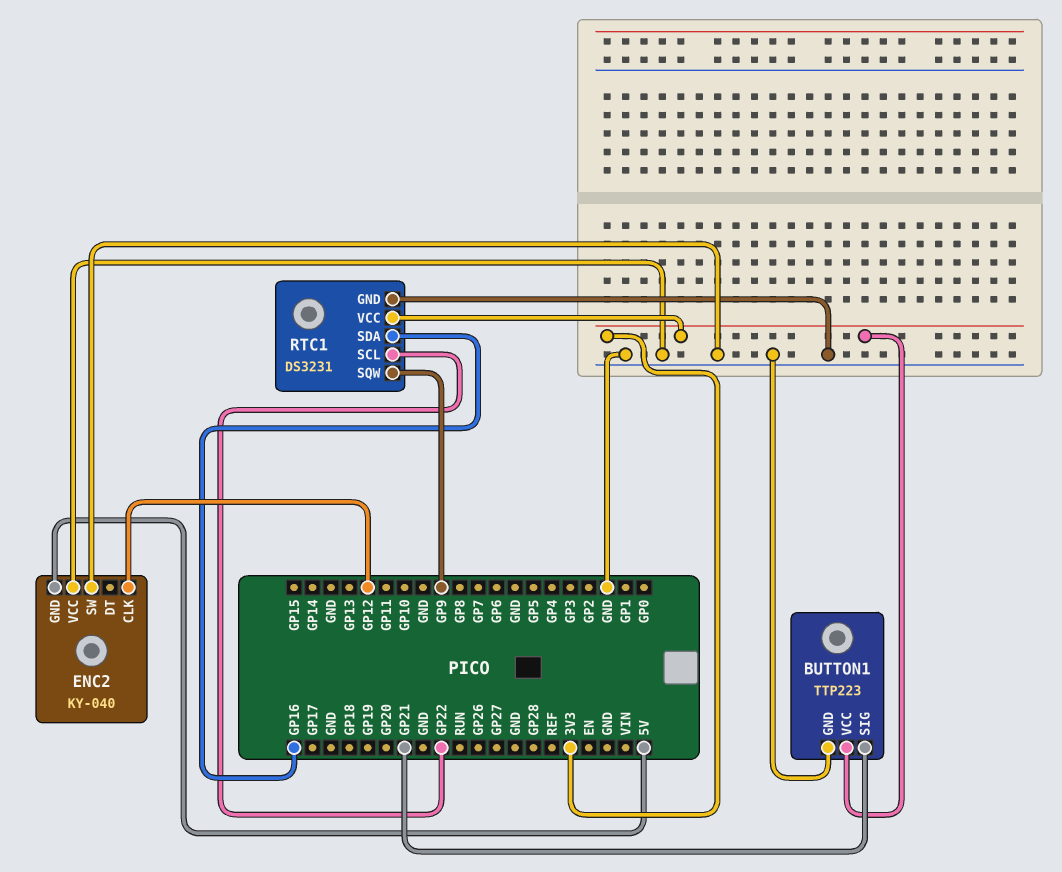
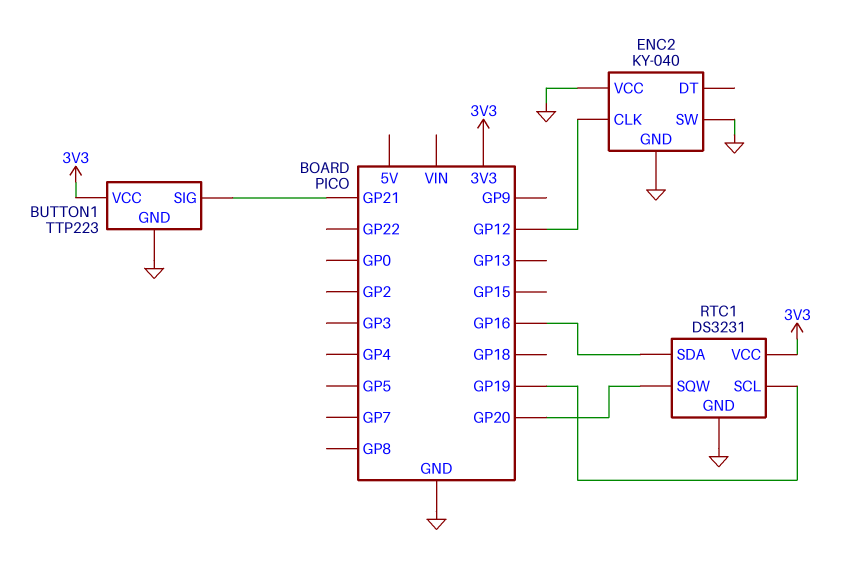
ENC2 pin GND: 5V -> GND
RTC1 pin SCL: GP22 -> GP19
RTC1 pin SQW: GP9 -> GP20

